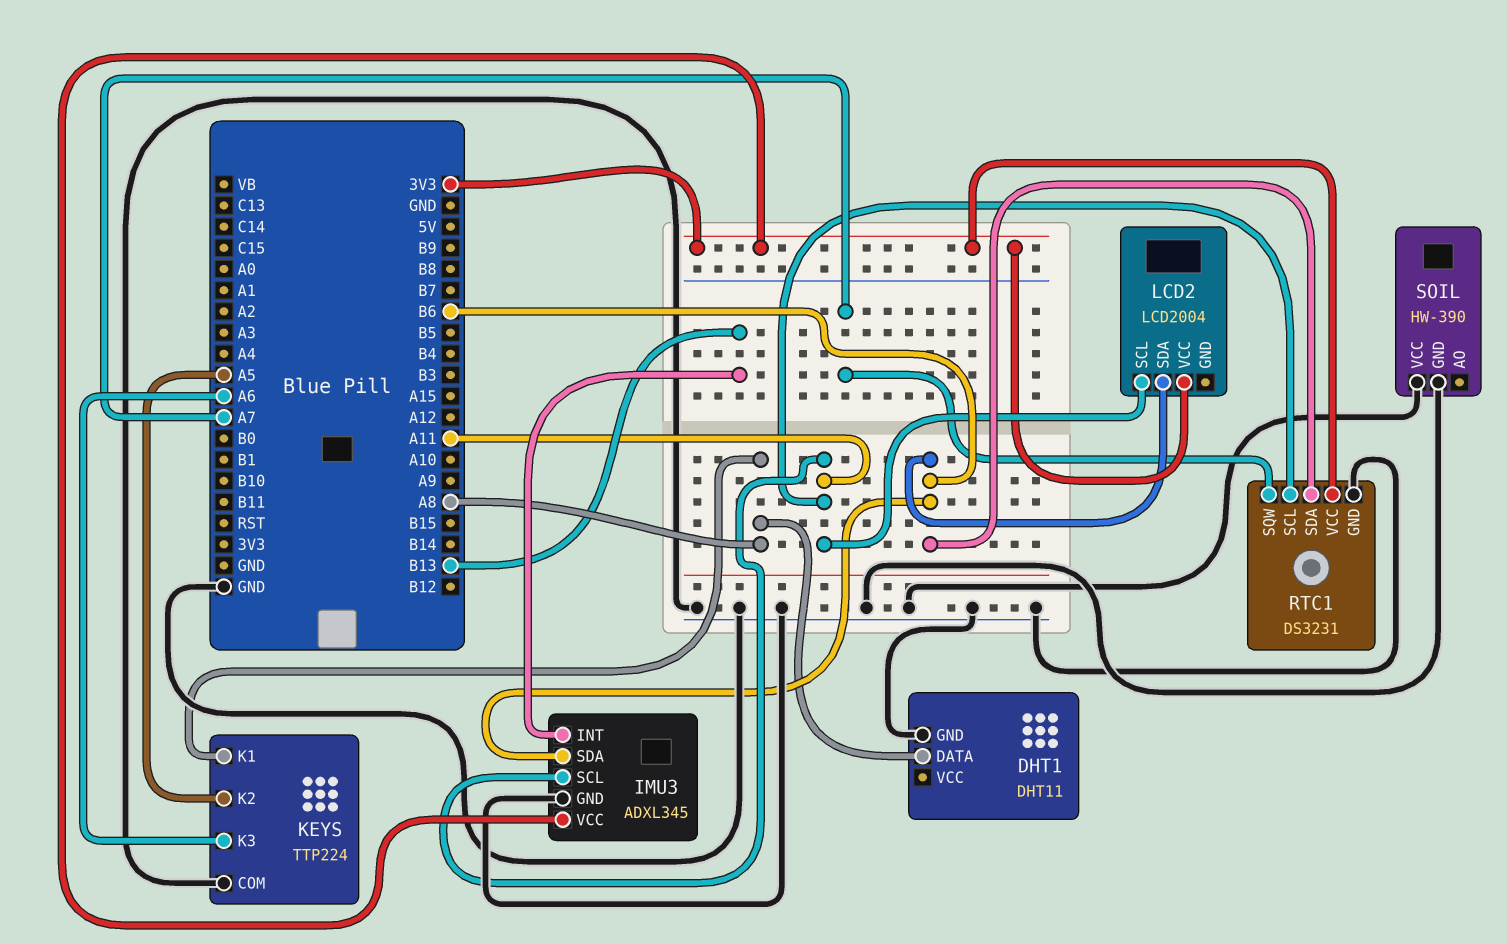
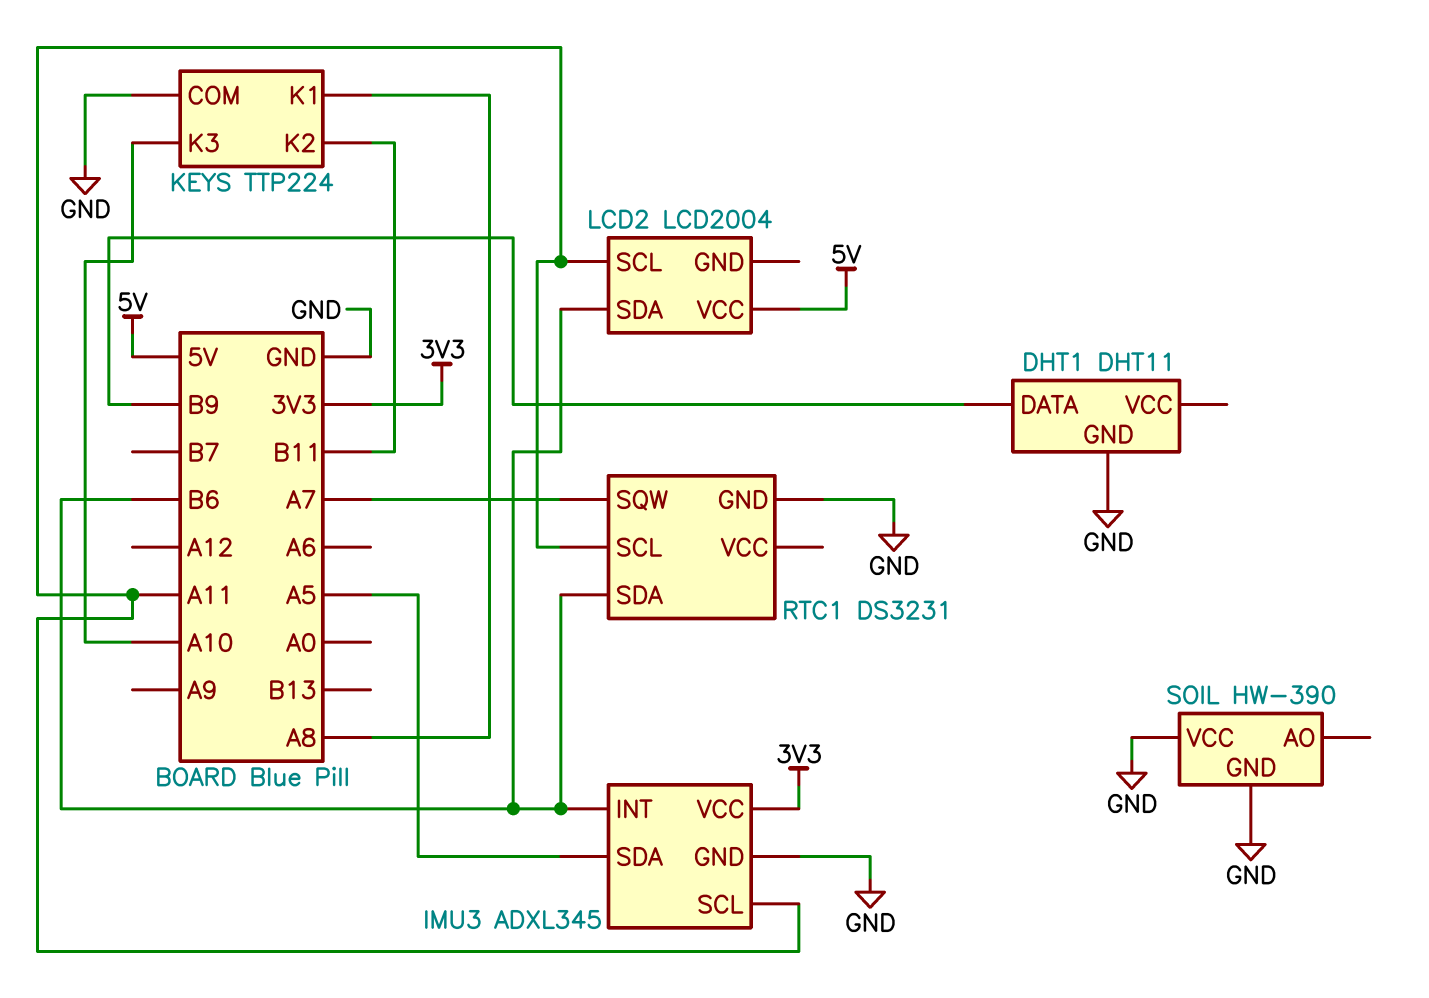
DHT1 pin DATA: A8 -> B9
IMU3 pin INT: B13 -> B6
IMU3 pin SDA: B6 -> A5
KEYS pin K2: A5 -> B11
KEYS pin K3: A6 -> A10
LCD2 pin VCC: 3V3 -> 5V
RTC1 pin VCC: 3V3 -> none

